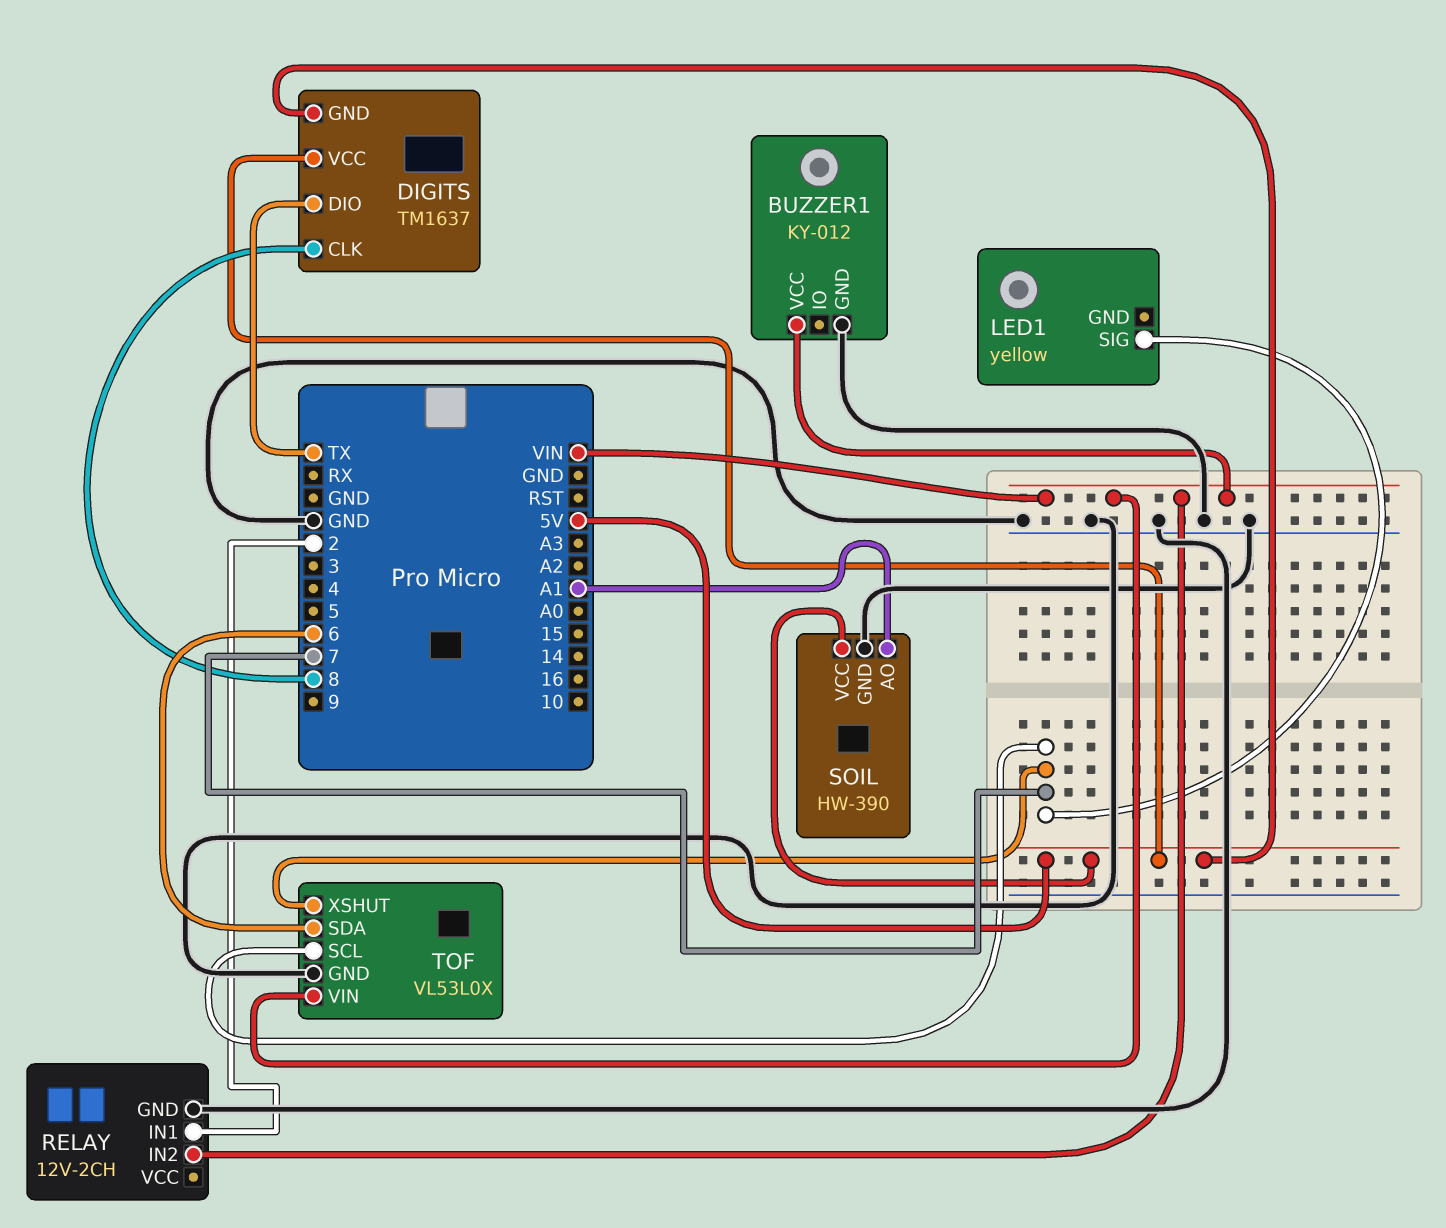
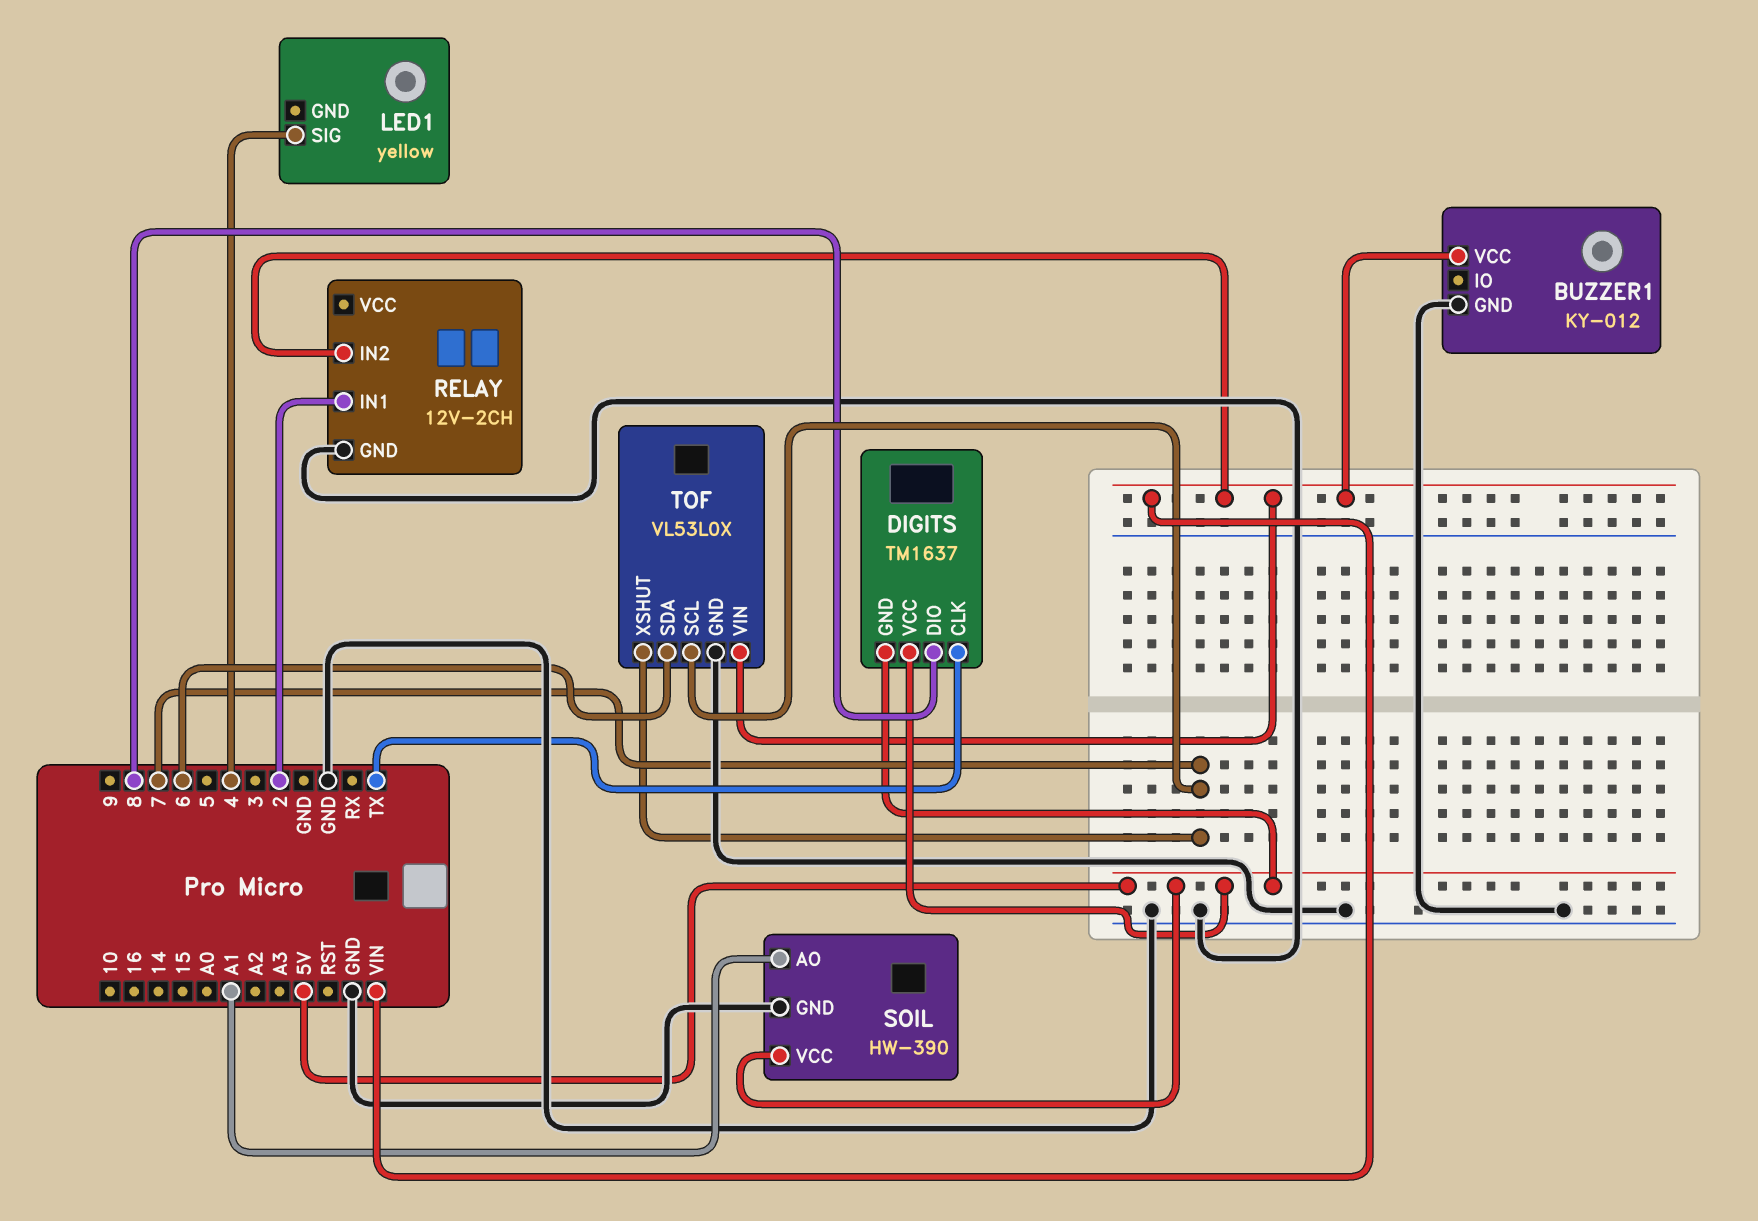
DIGITS pin CLK: 8 -> TX
DIGITS pin DIO: TX -> 8
LED1 pin SIG: 7 -> 4

